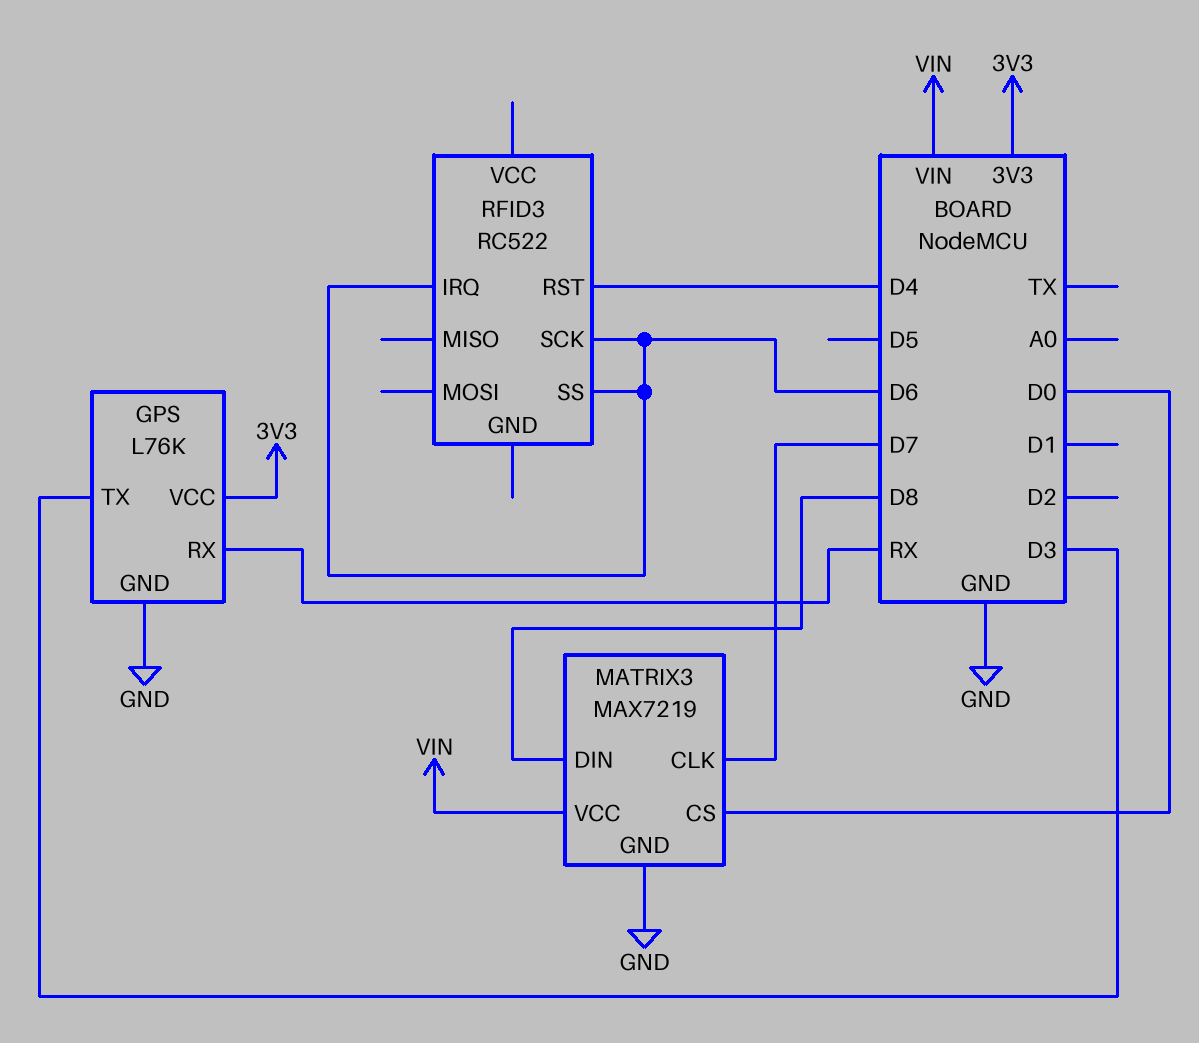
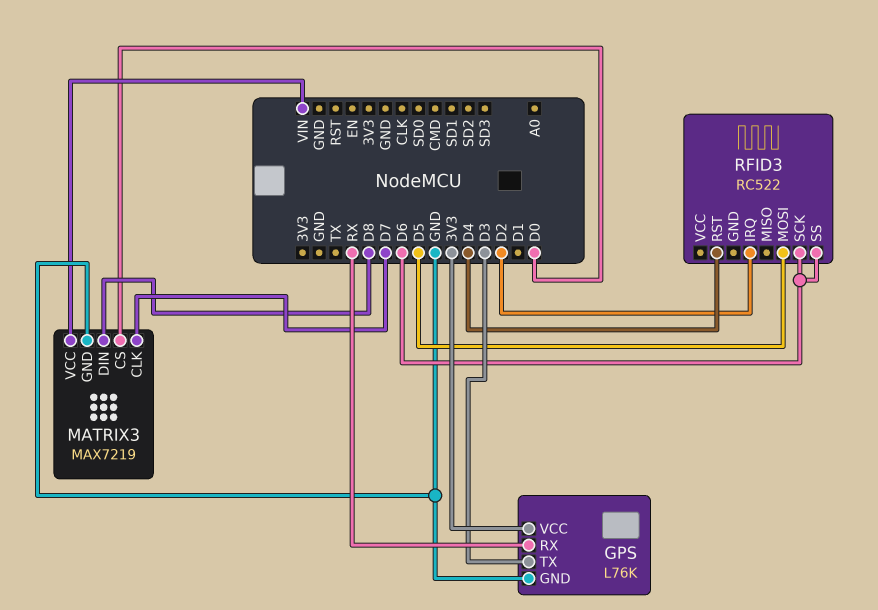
RFID3 pin IRQ: D6 -> D2
RFID3 pin MOSI: none -> D5

